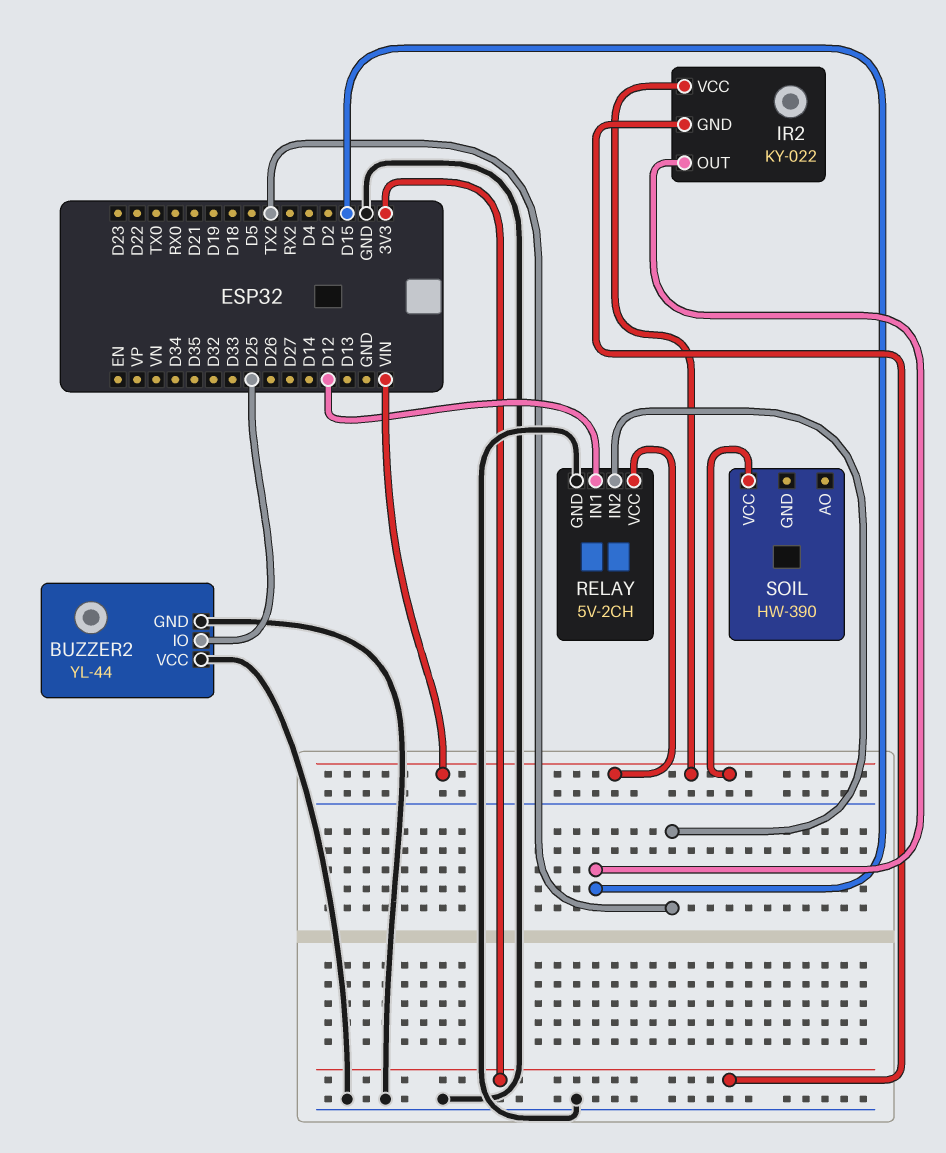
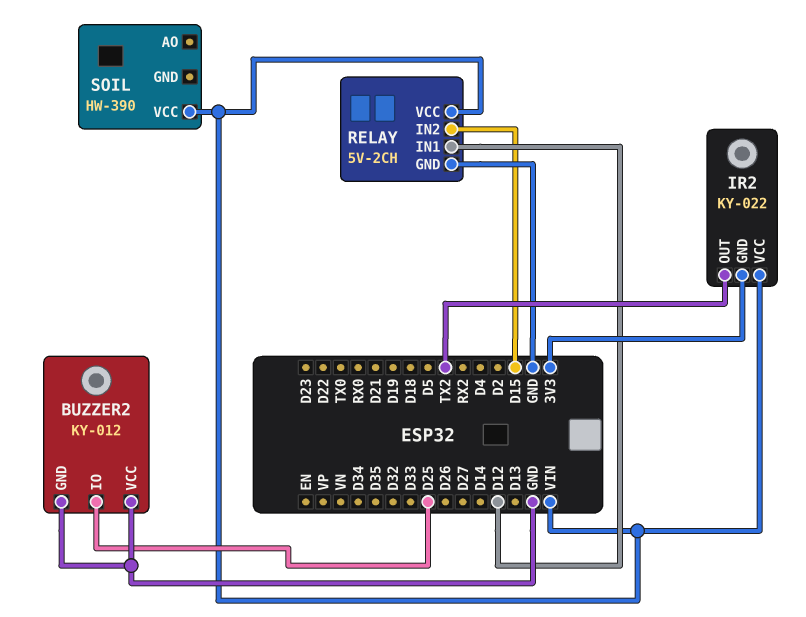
BUZZER2: YL-44 -> KY-012
IR2 pin OUT: D15 -> TX2
RELAY pin IN2: TX2 -> D15

